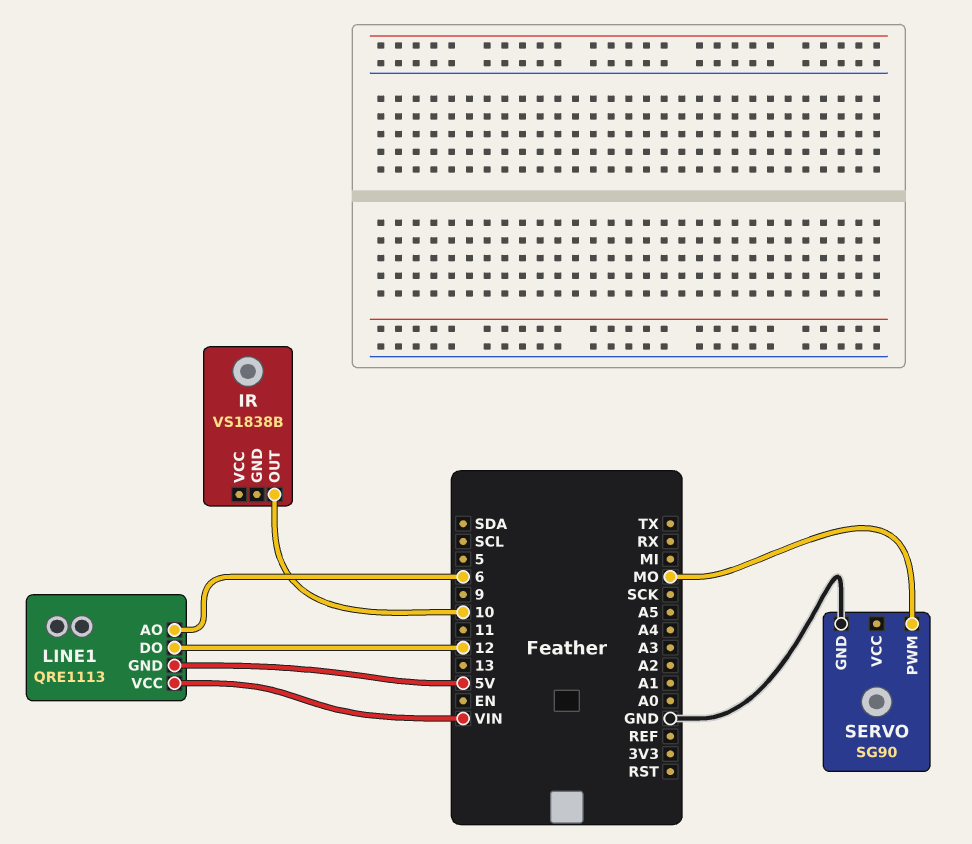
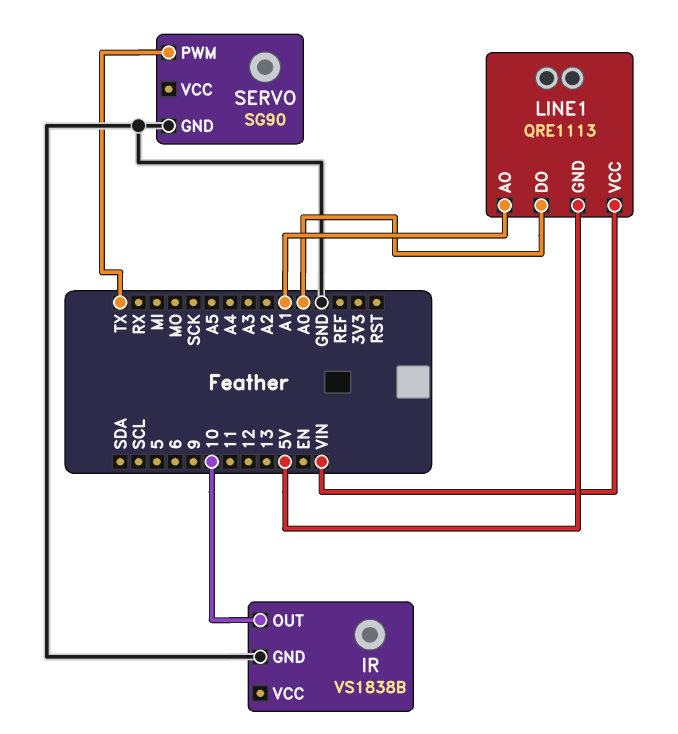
IR pin GND: none -> GND
LINE1 pin AO: 6 -> A1
LINE1 pin DO: 12 -> A0
SERVO pin PWM: MO -> TX

